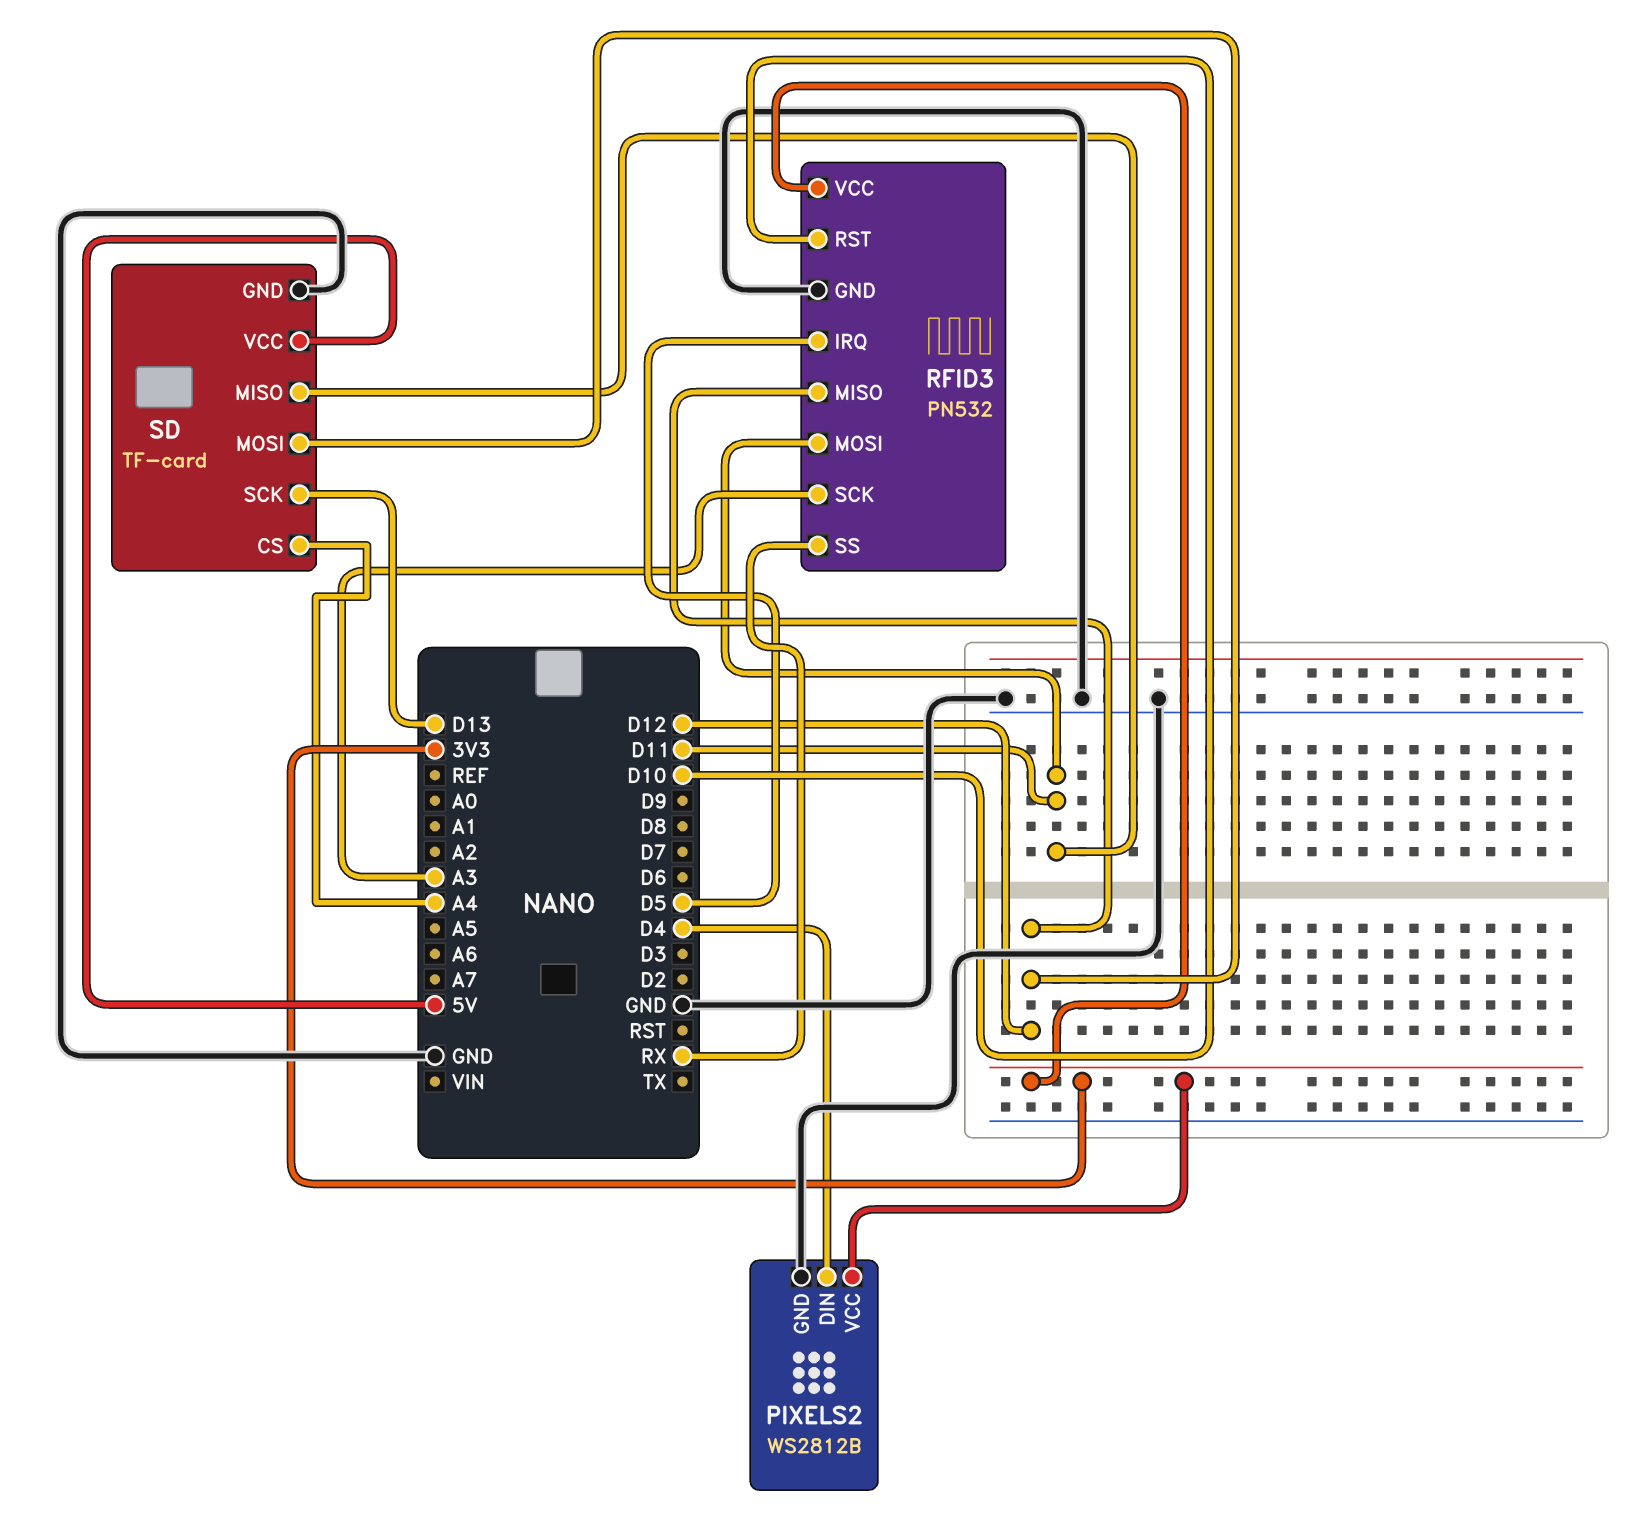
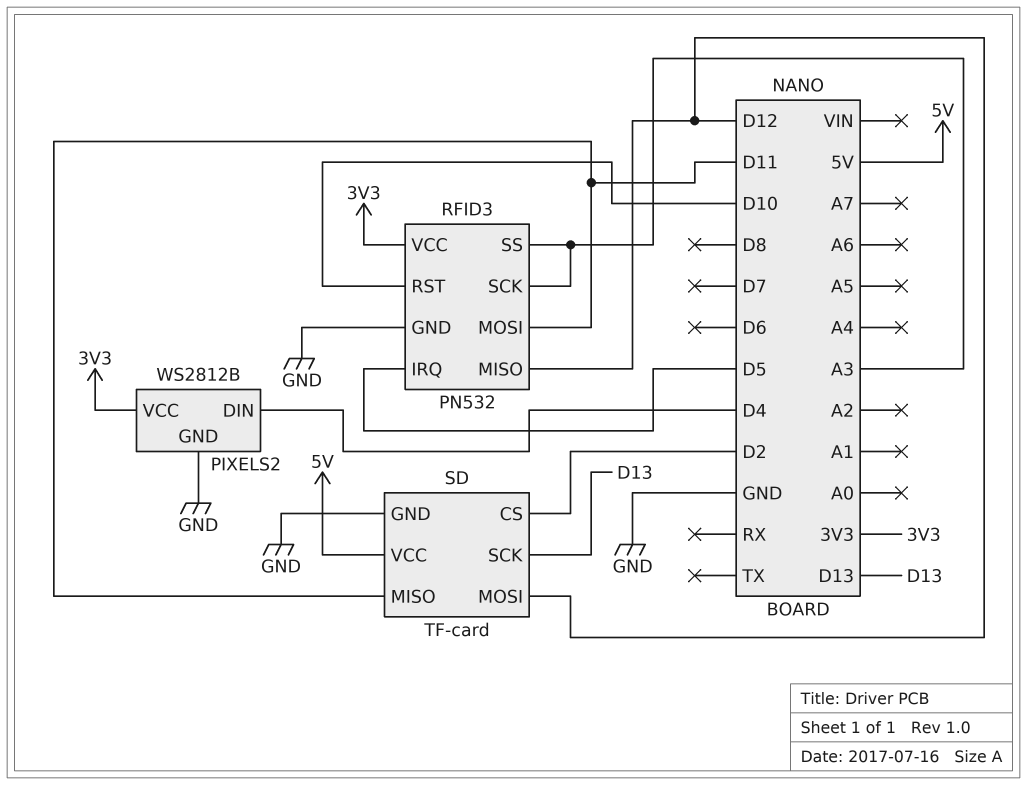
RFID3 pin SS: RX -> A3
SD pin CS: A4 -> D2

